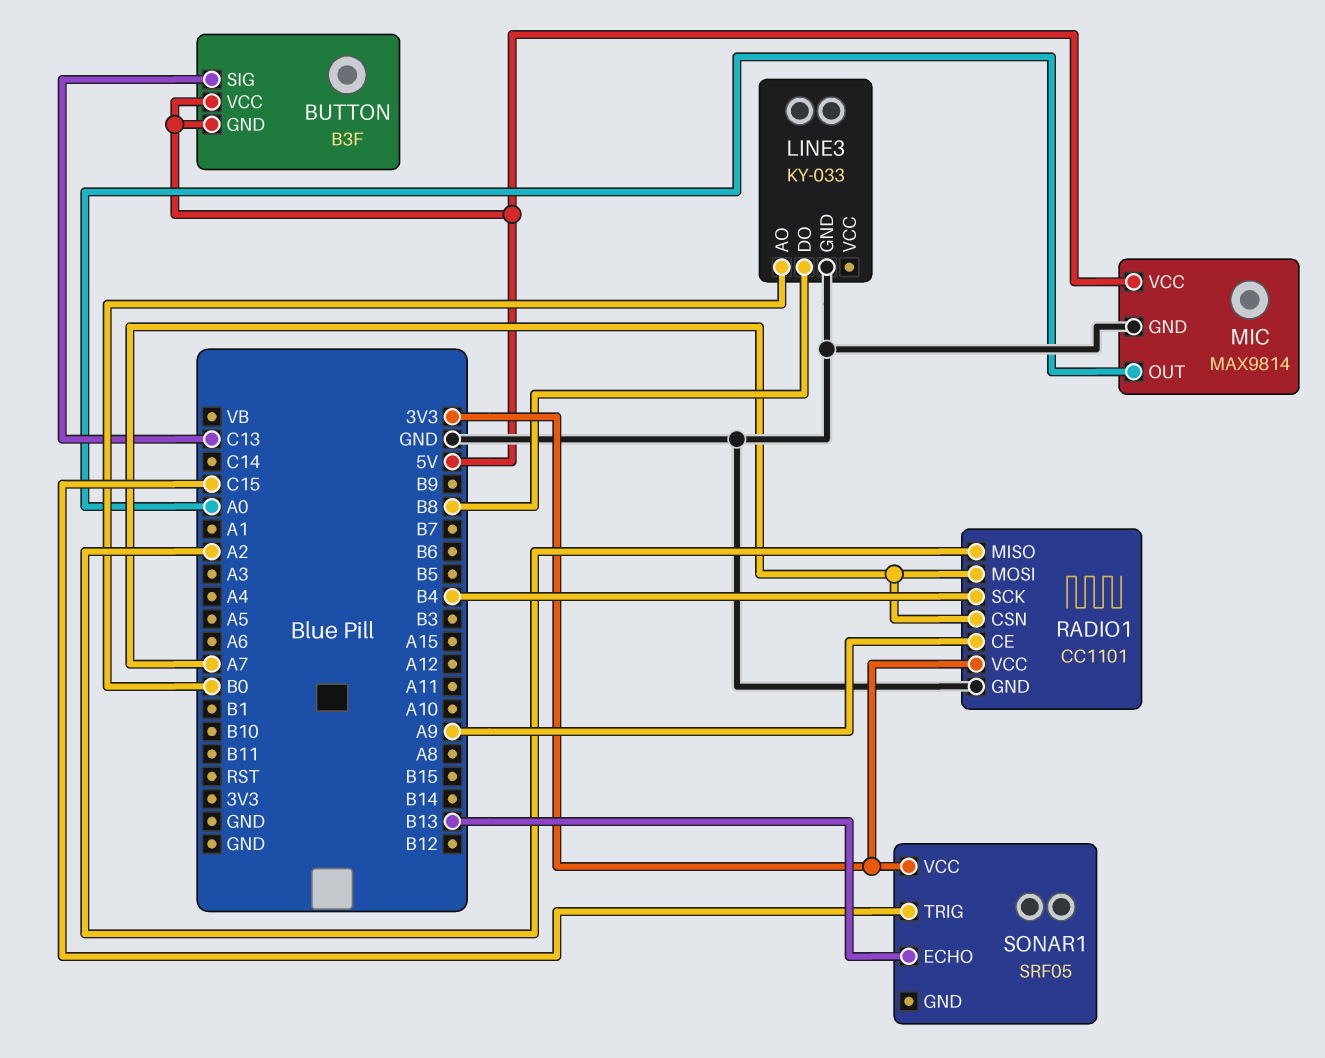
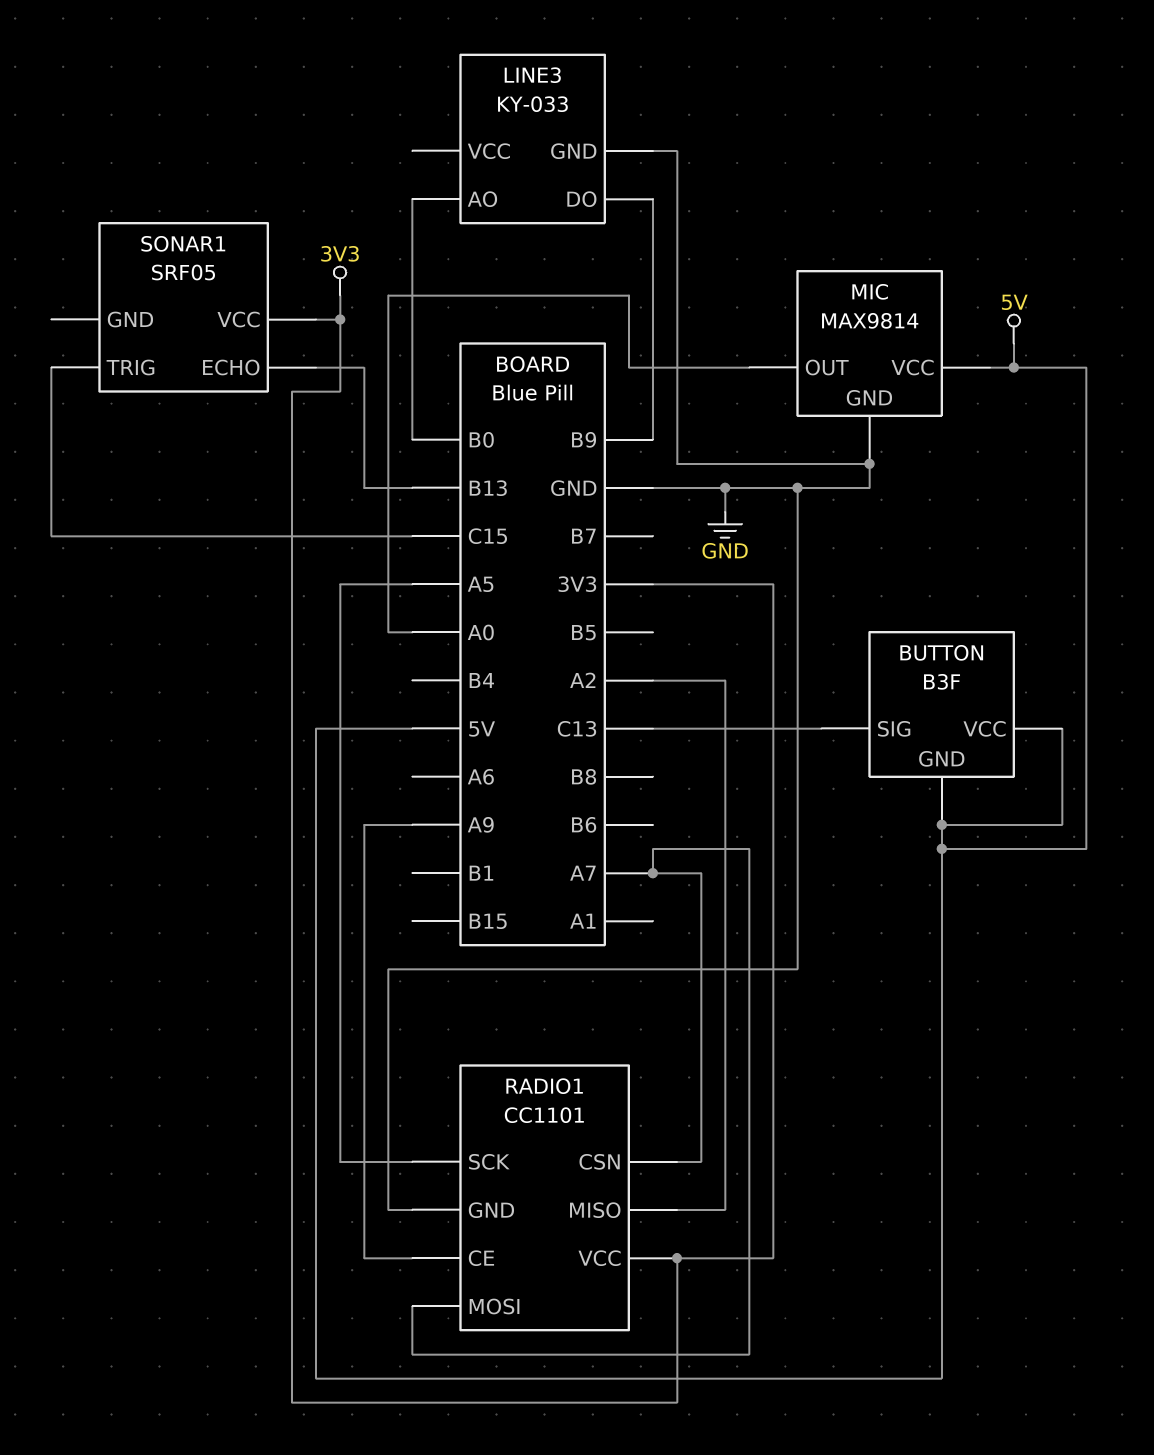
LINE3 pin DO: B8 -> B9
RADIO1 pin SCK: B4 -> A5

